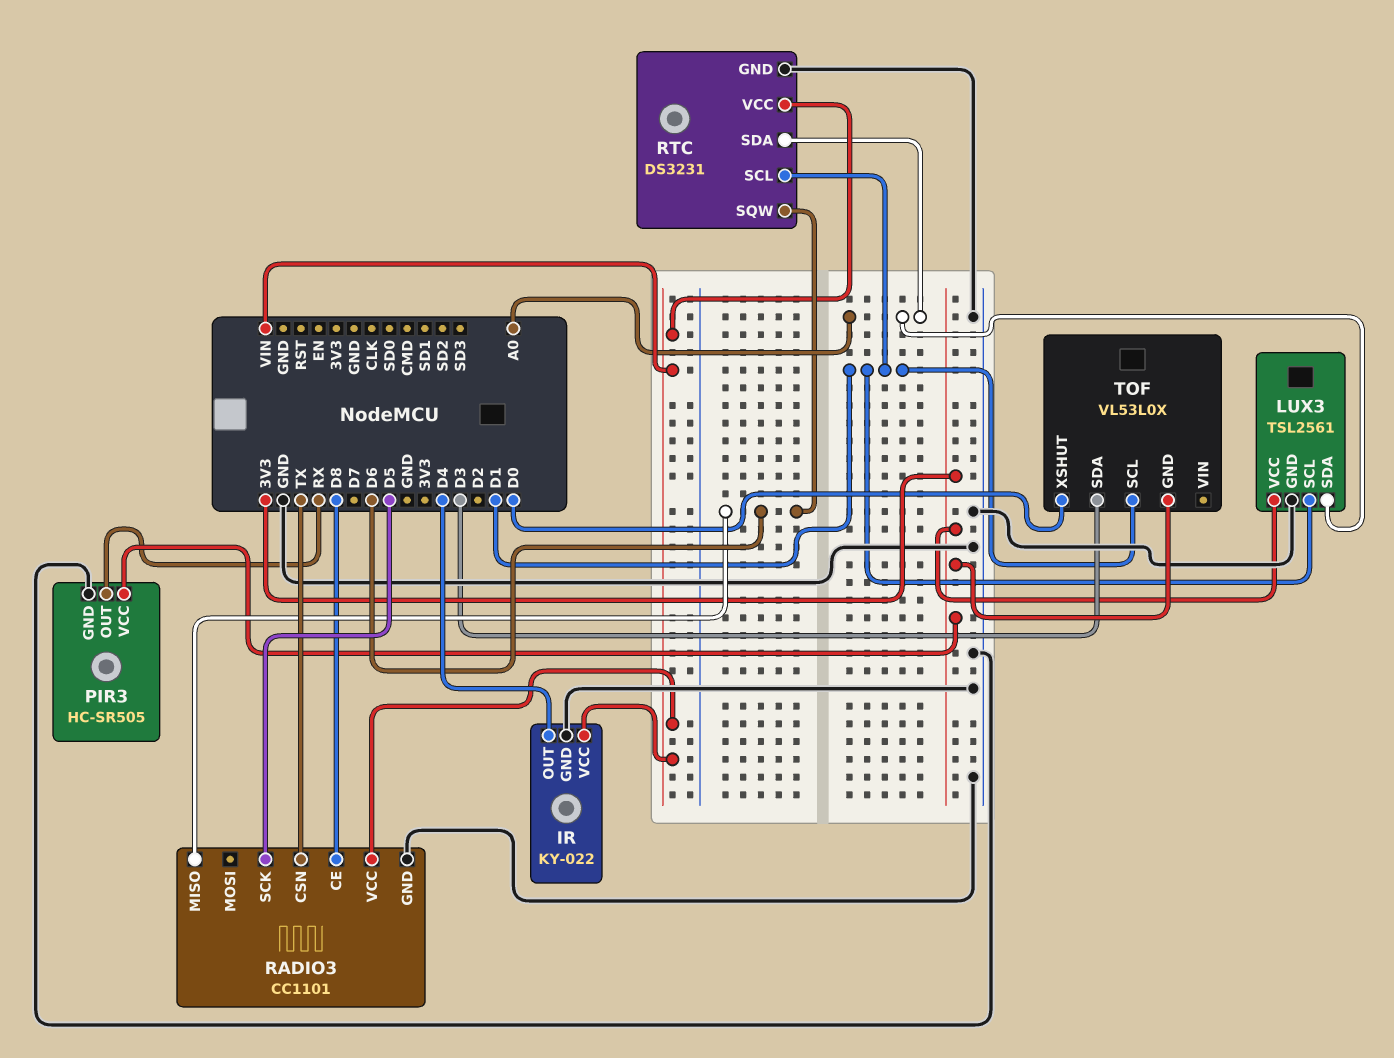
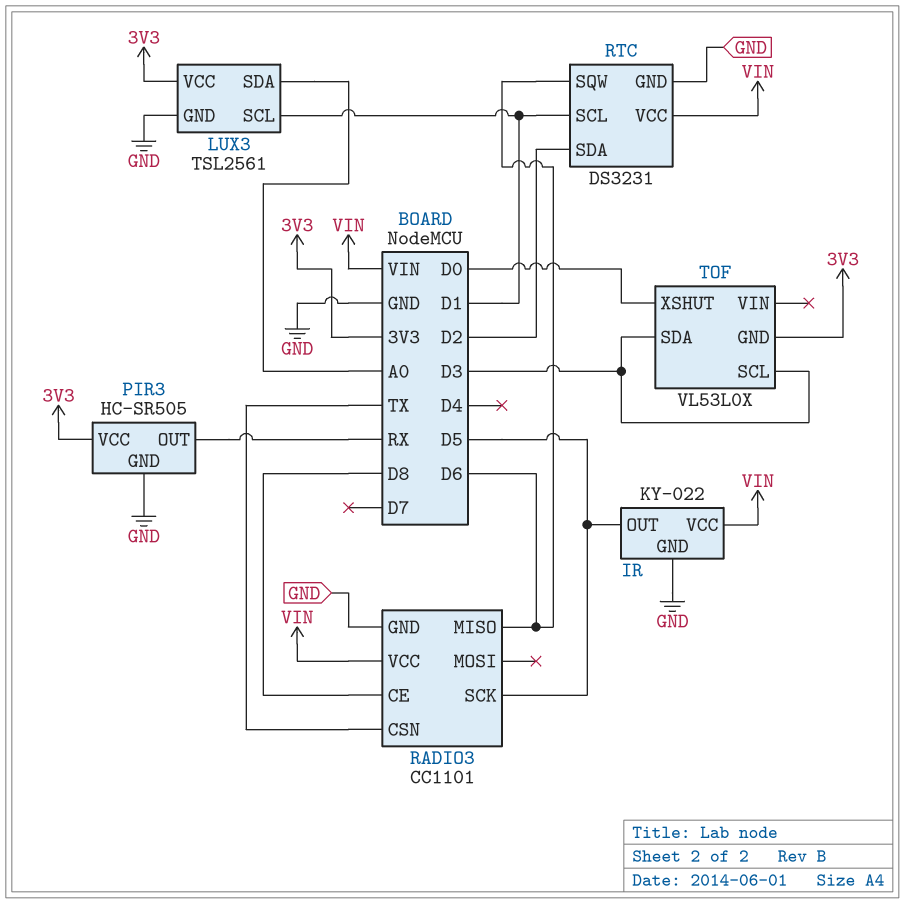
IR pin OUT: D4 -> D5
RTC pin SDA: A0 -> D2
TOF pin SCL: D1 -> D3

